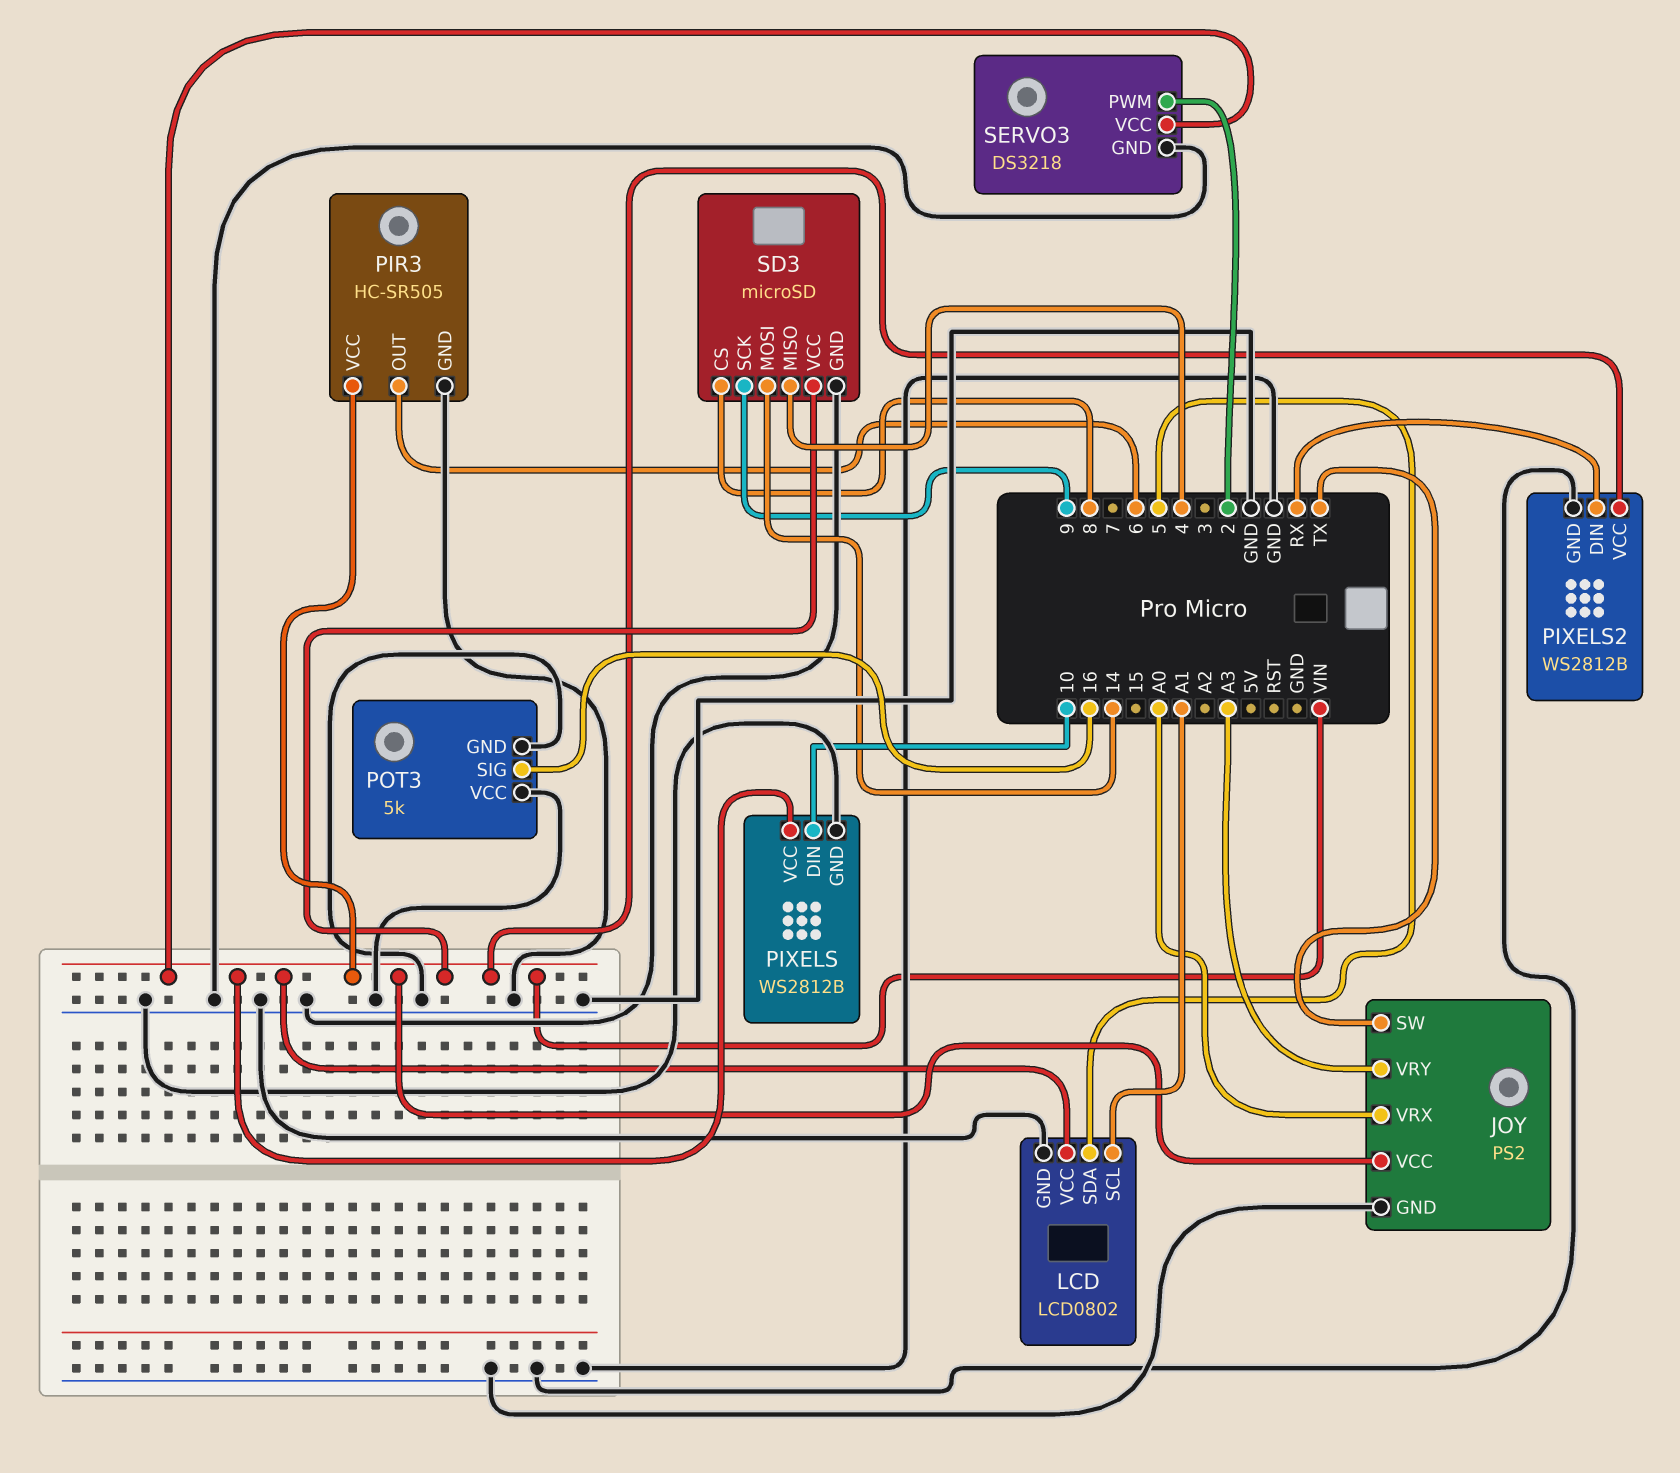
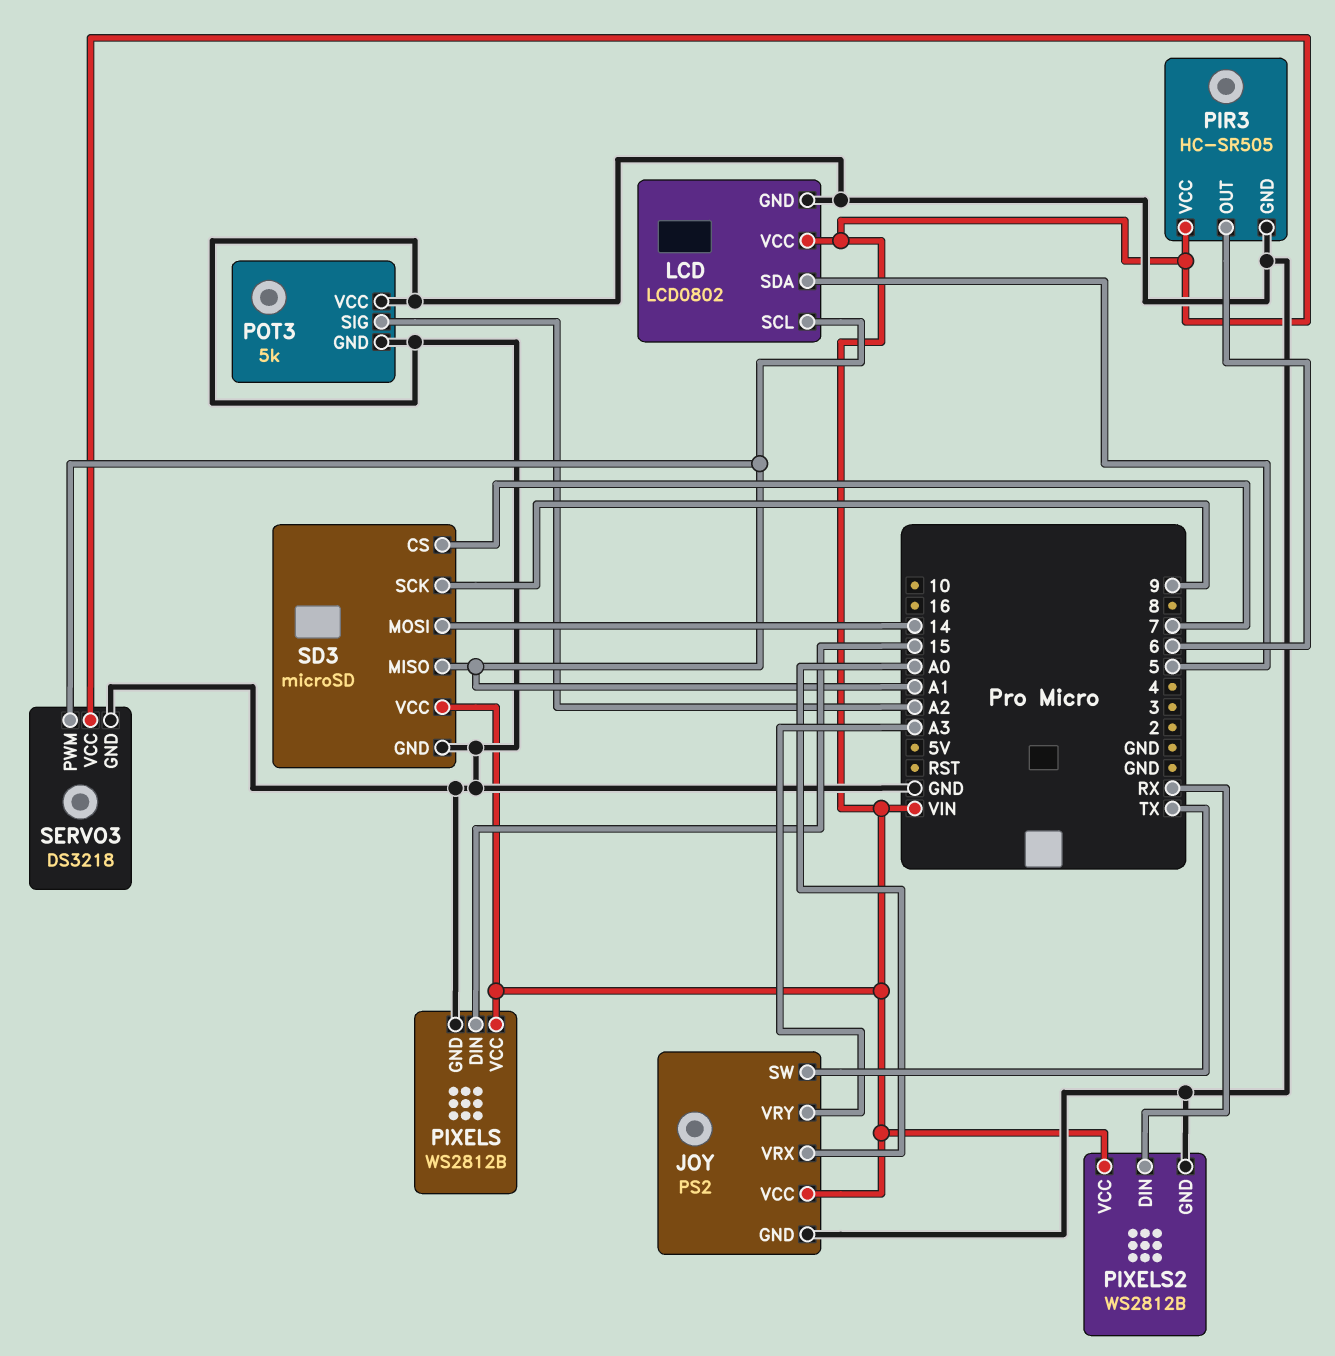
PIXELS pin DIN: 10 -> 15
POT3 pin SIG: 16 -> A2
SD3 pin CS: 8 -> 7
SD3 pin MISO: 4 -> A1
SERVO3 pin PWM: 2 -> A1

